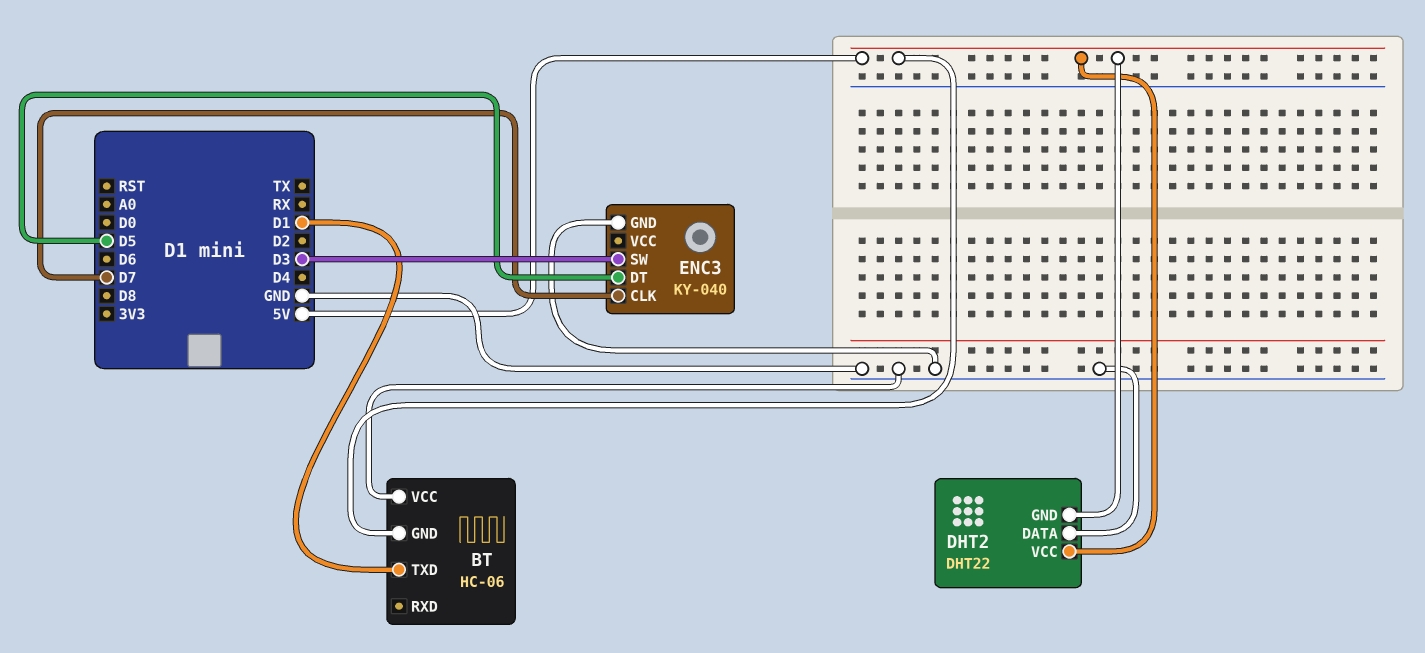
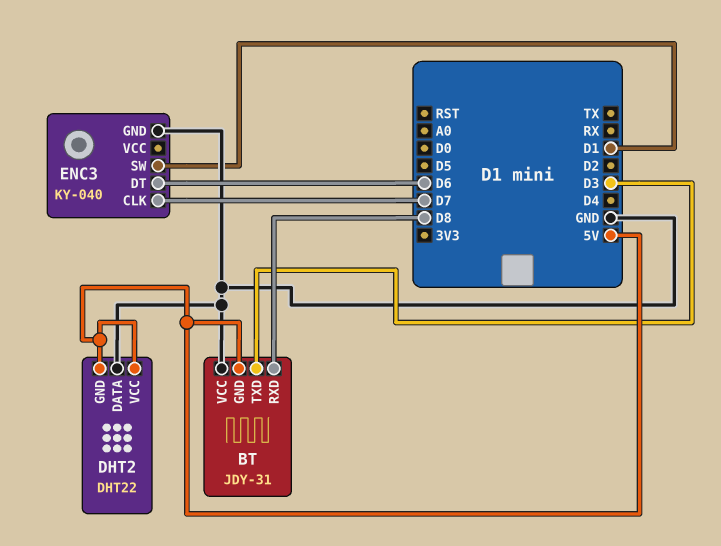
BT: HC-06 -> JDY-31
BT pin RXD: none -> D8
BT pin TXD: D1 -> D3
ENC3 pin DT: D5 -> D6
ENC3 pin SW: D3 -> D1

